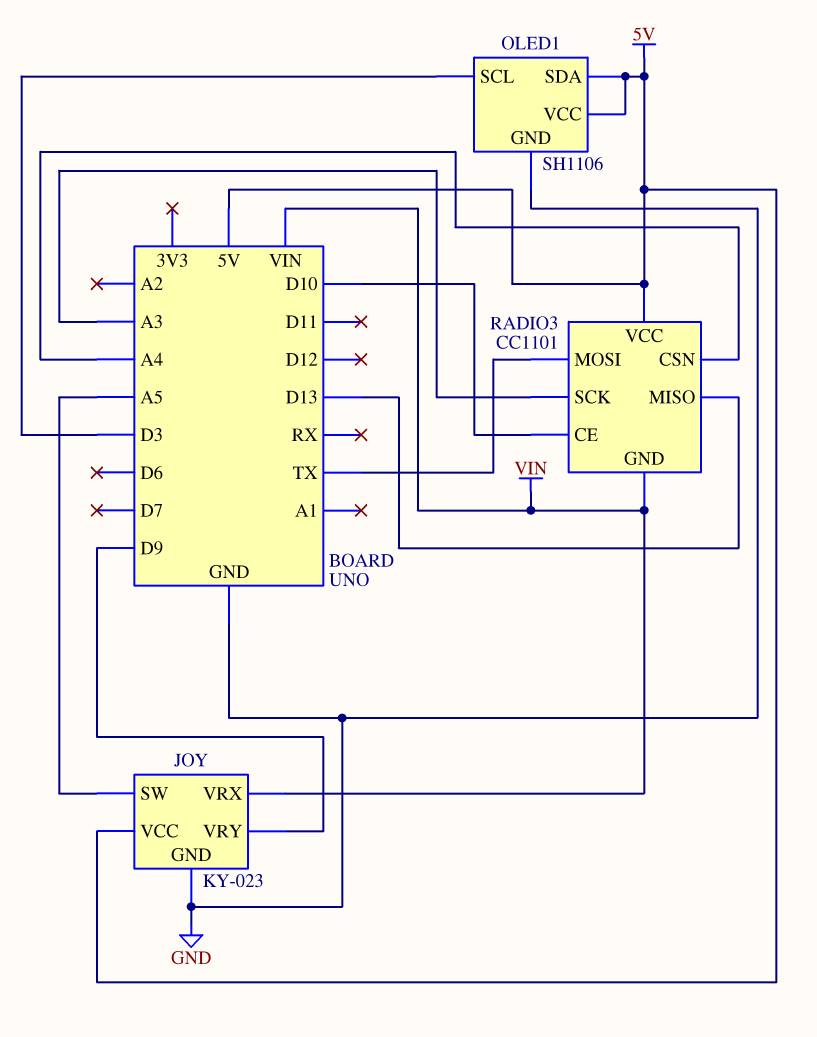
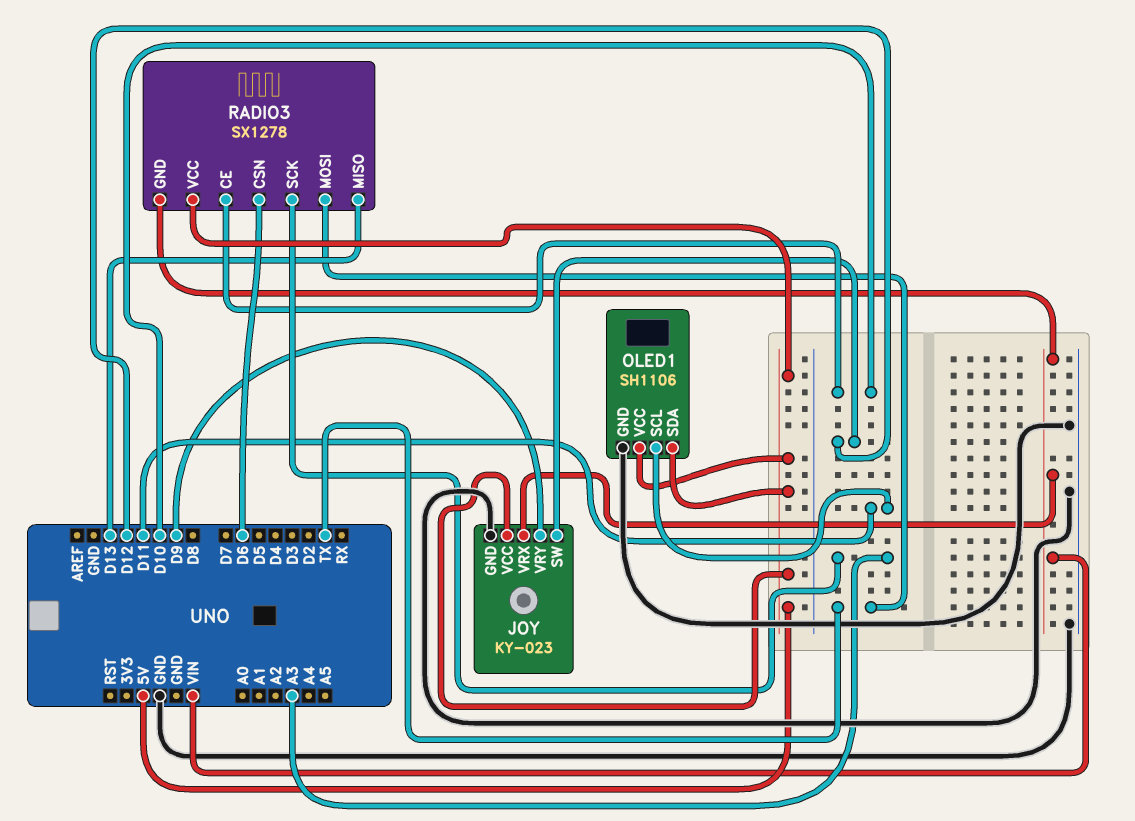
JOY pin SW: A5 -> D12
OLED1 pin SCL: D3 -> D11
RADIO3: CC1101 -> SX1278
RADIO3 pin CSN: A4 -> D6

